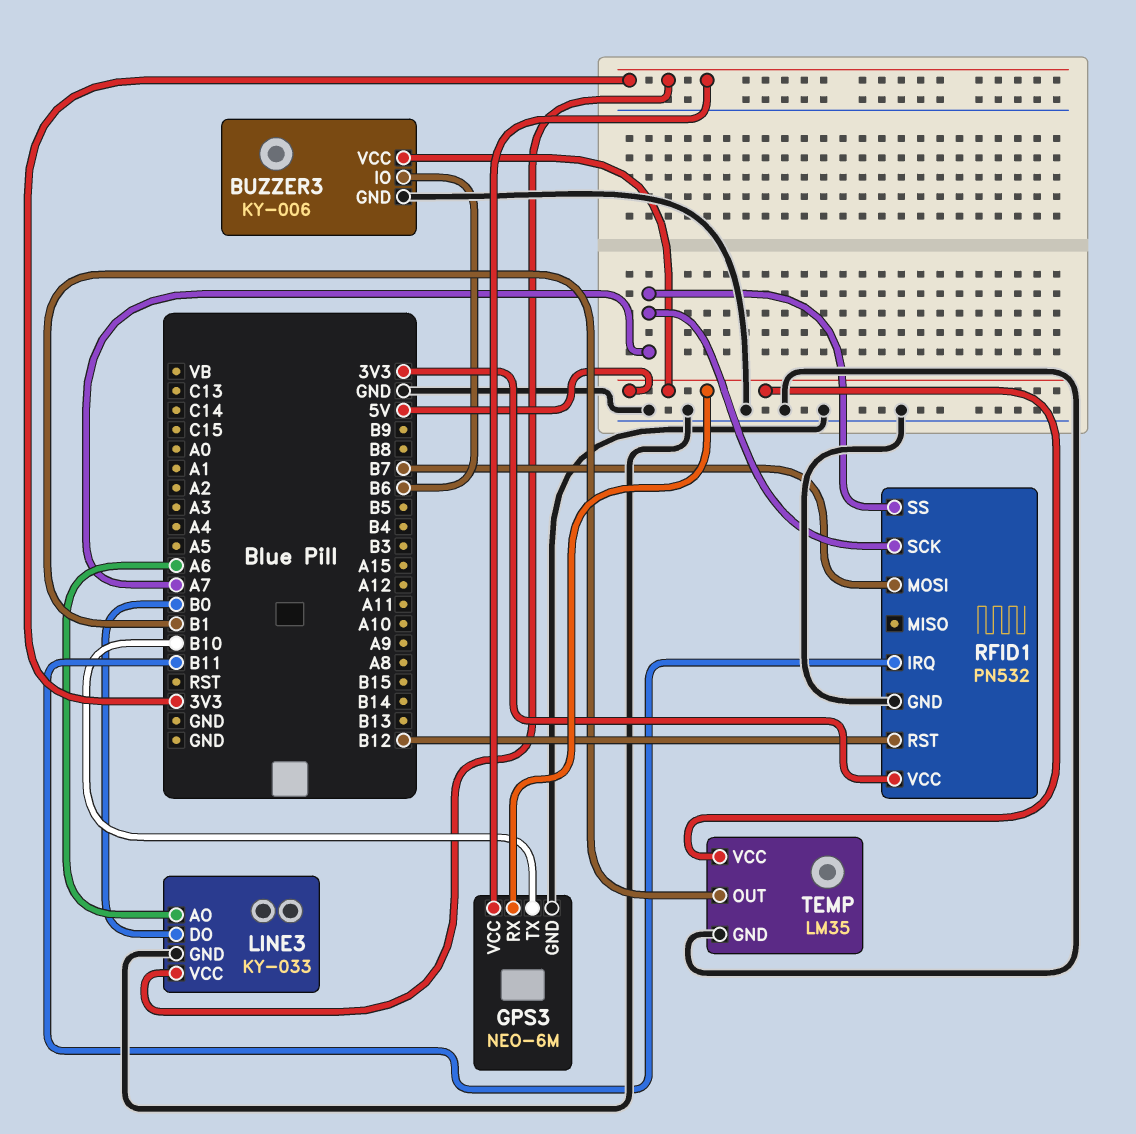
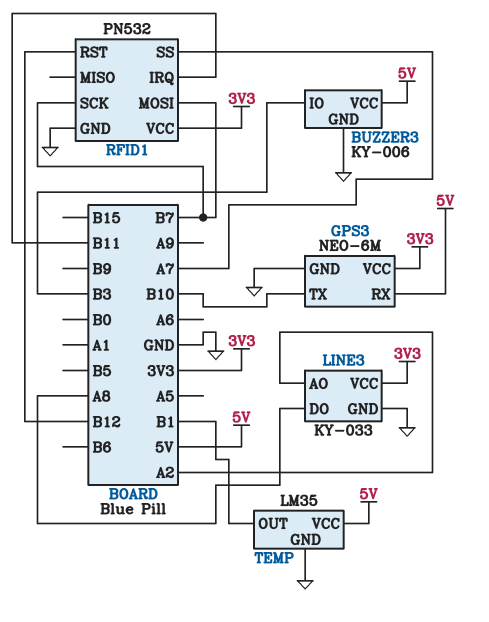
BUZZER3 pin IO: B6 -> B3
LINE3 pin AO: A6 -> A2
LINE3 pin DO: B0 -> A8
RFID1 pin SCK: A7 -> B7

